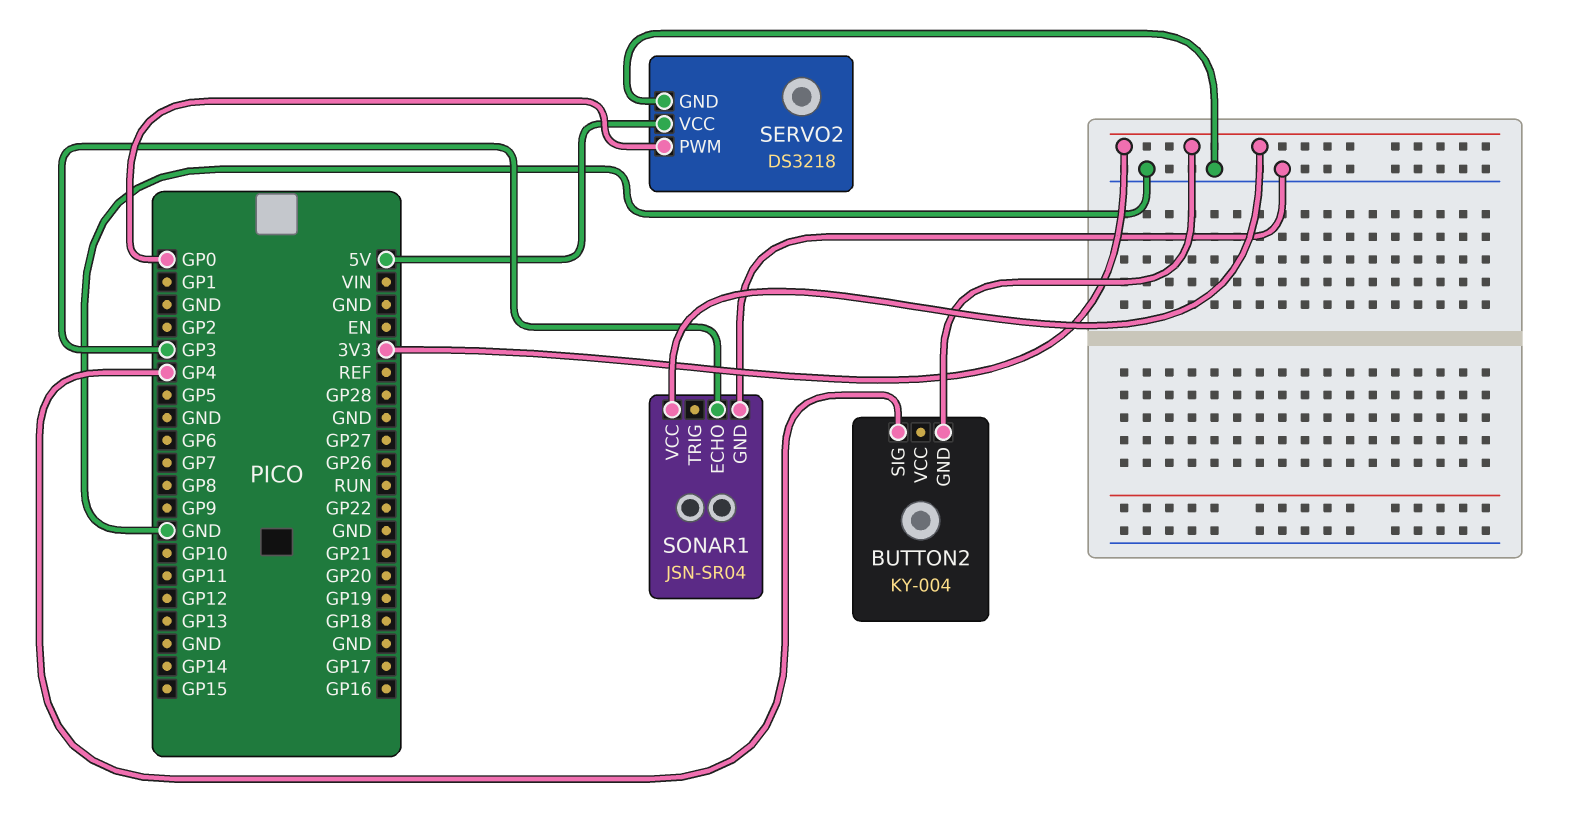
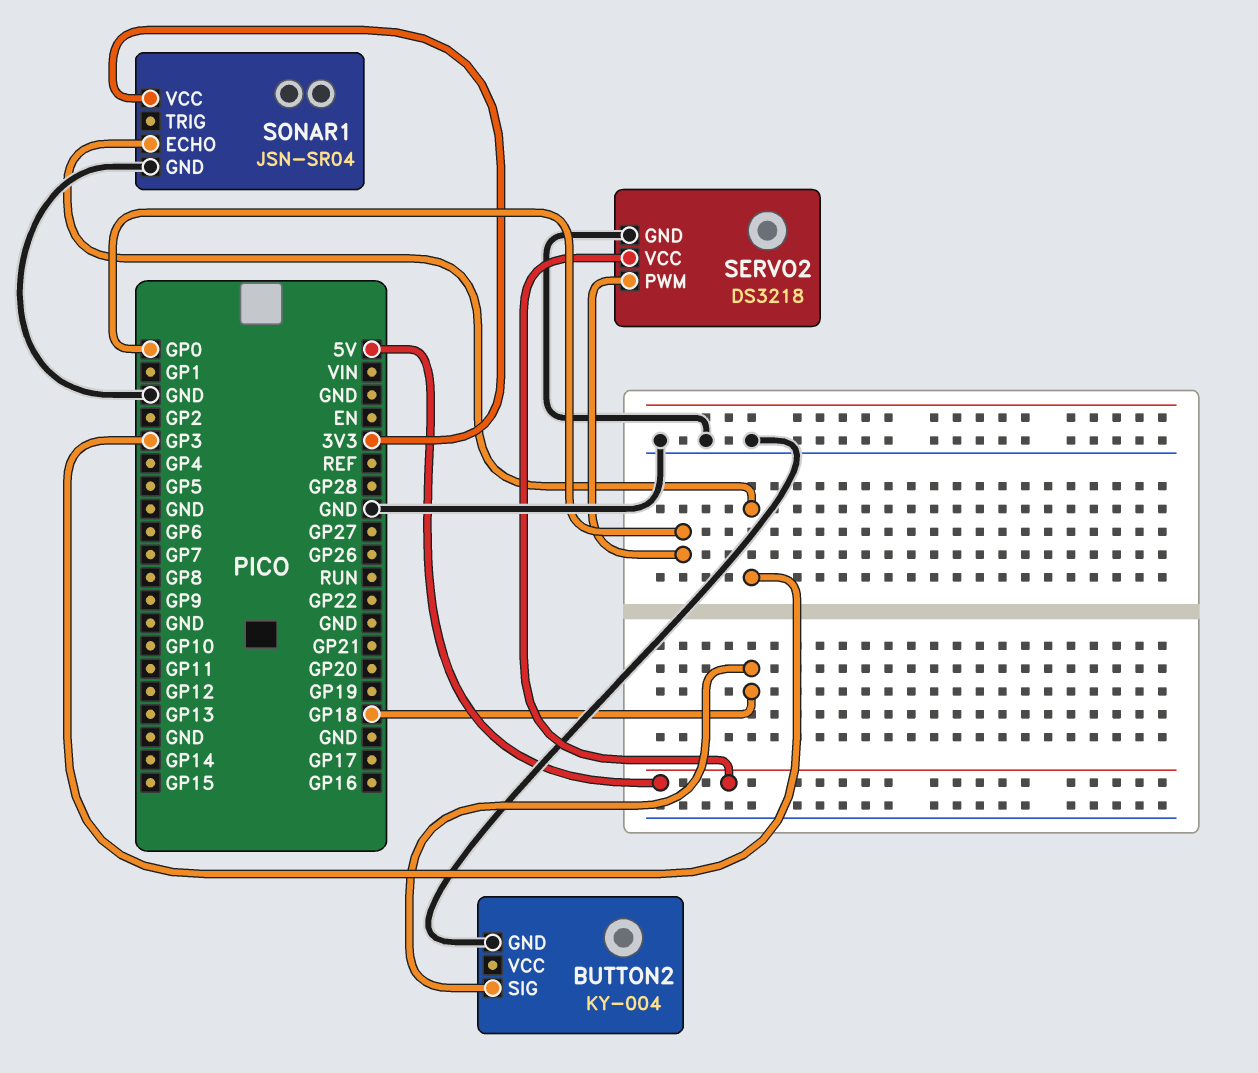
BUTTON2 pin GND: 3V3 -> GND
BUTTON2 pin SIG: GP4 -> GP18

